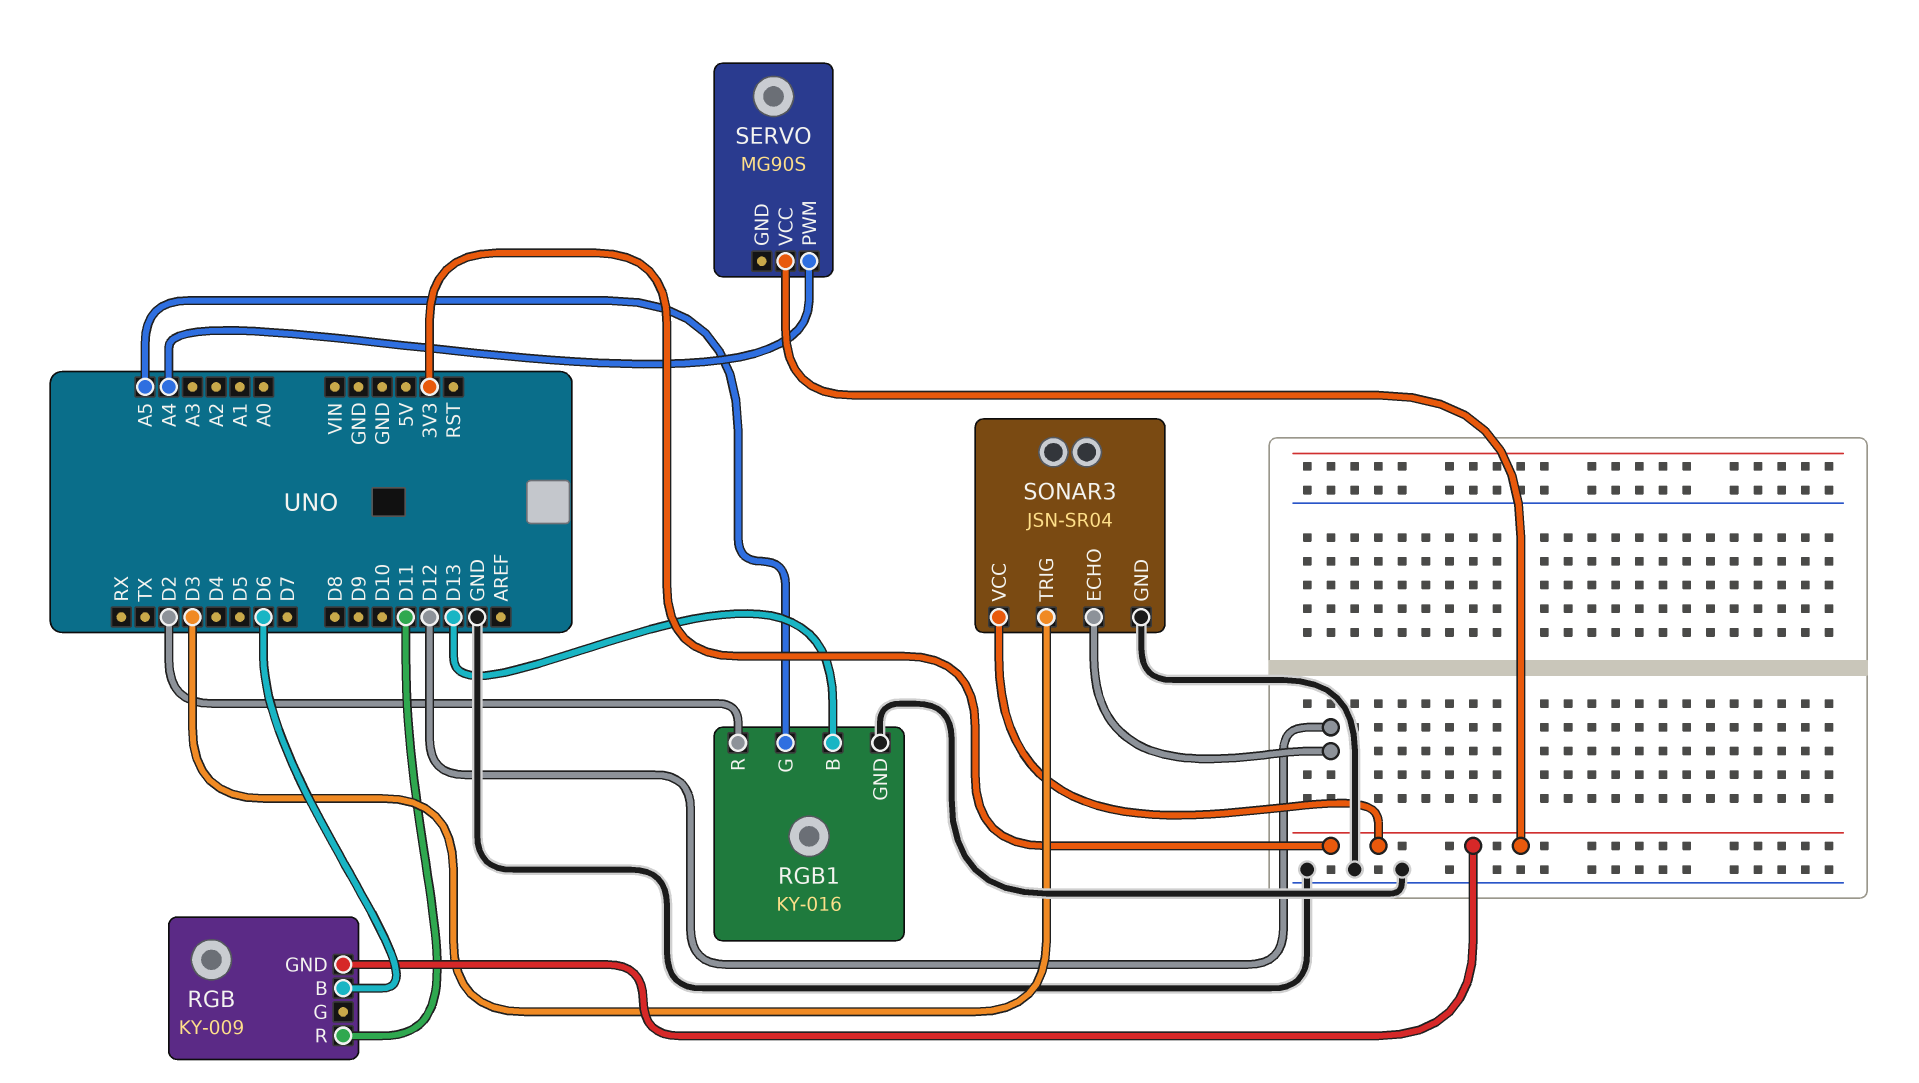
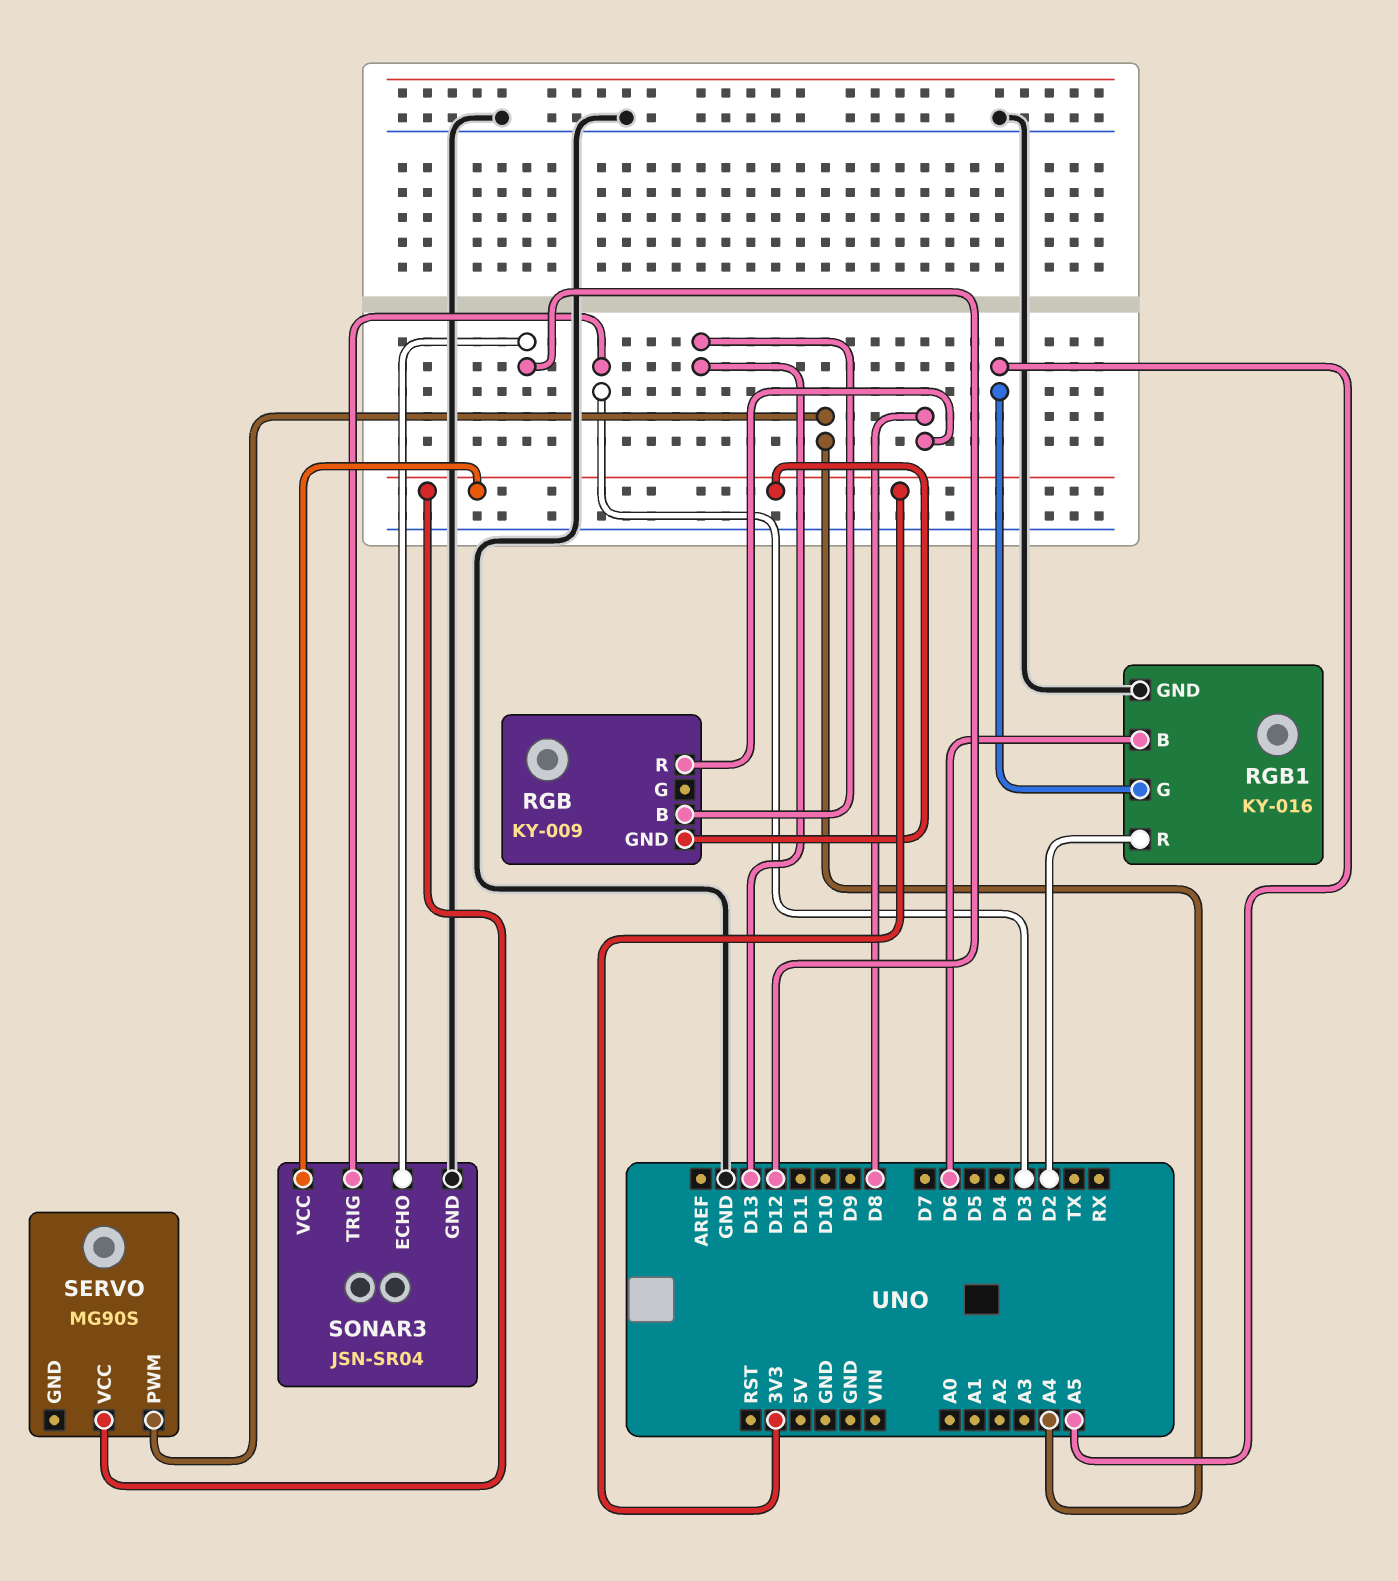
RGB pin B: D6 -> D13
RGB pin R: D11 -> D8
RGB1 pin B: D13 -> D6

